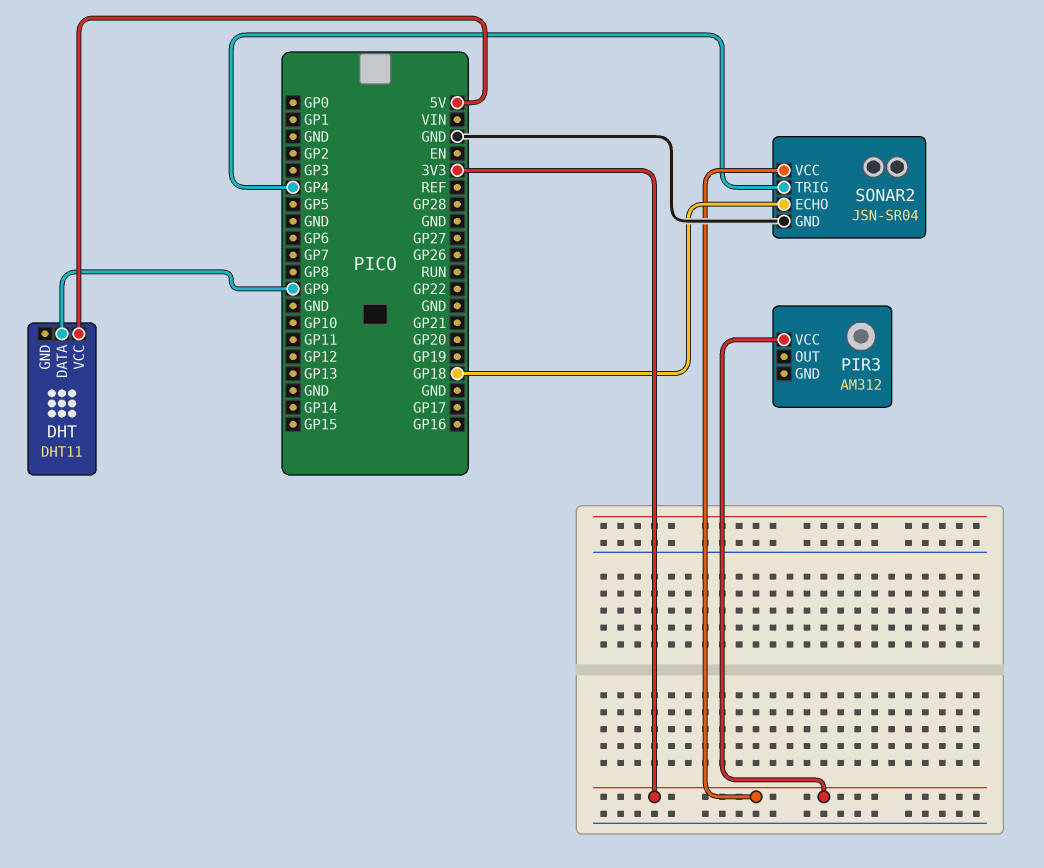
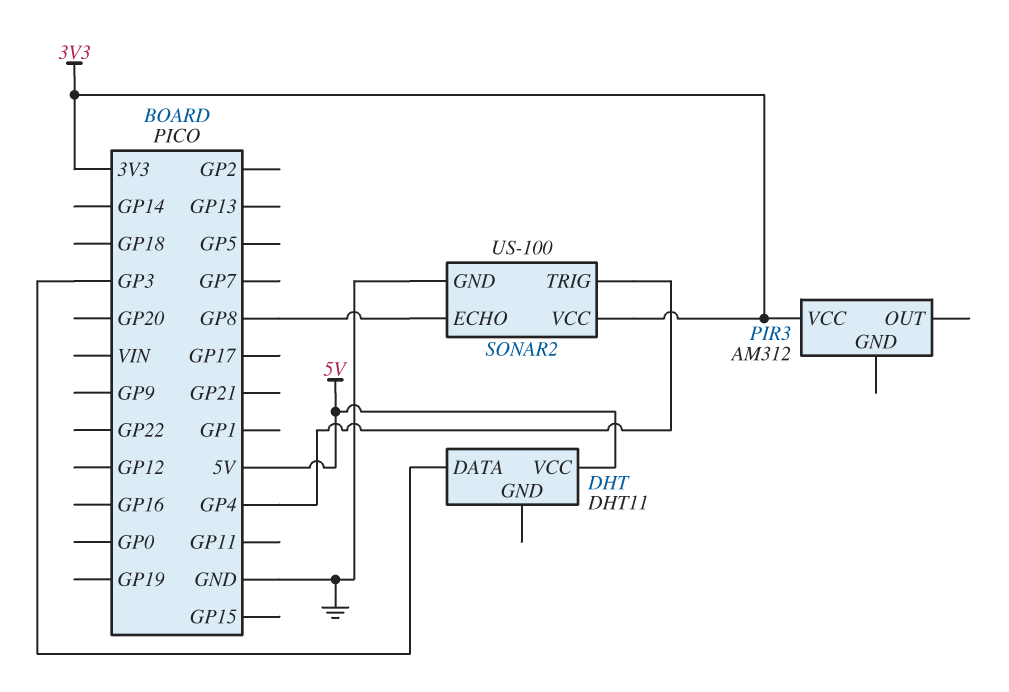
DHT pin DATA: GP9 -> GP3
SONAR2: JSN-SR04 -> US-100
SONAR2 pin ECHO: GP18 -> GP8

